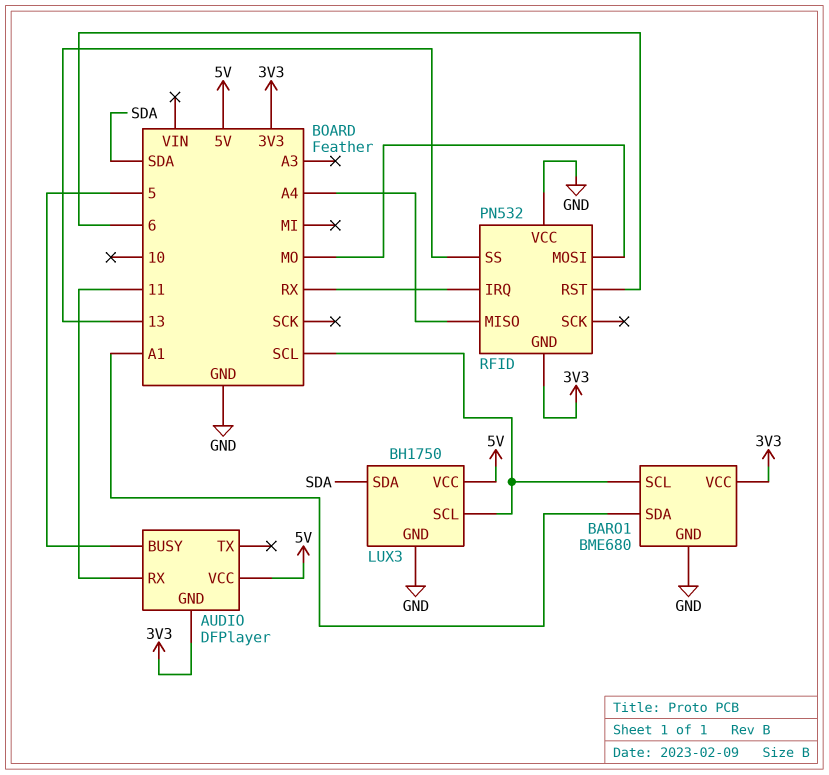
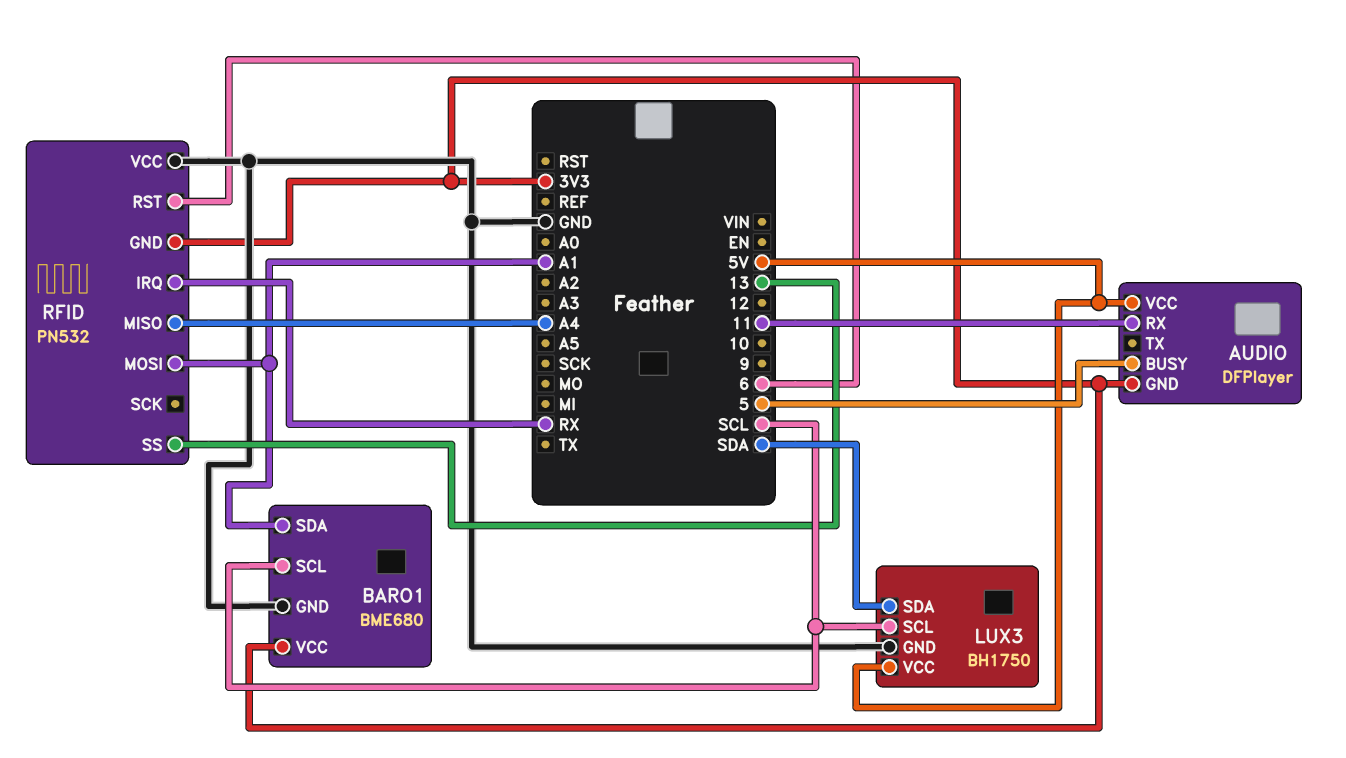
RFID pin MOSI: MO -> A1

